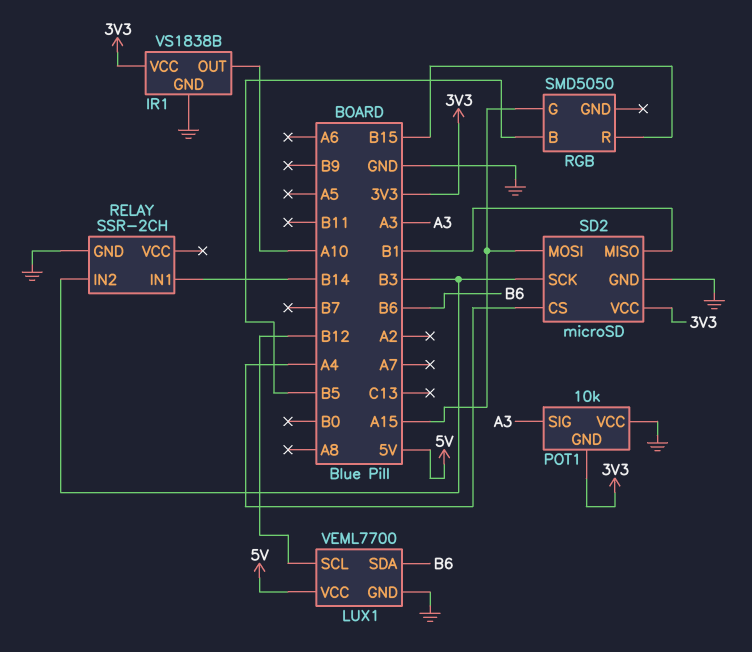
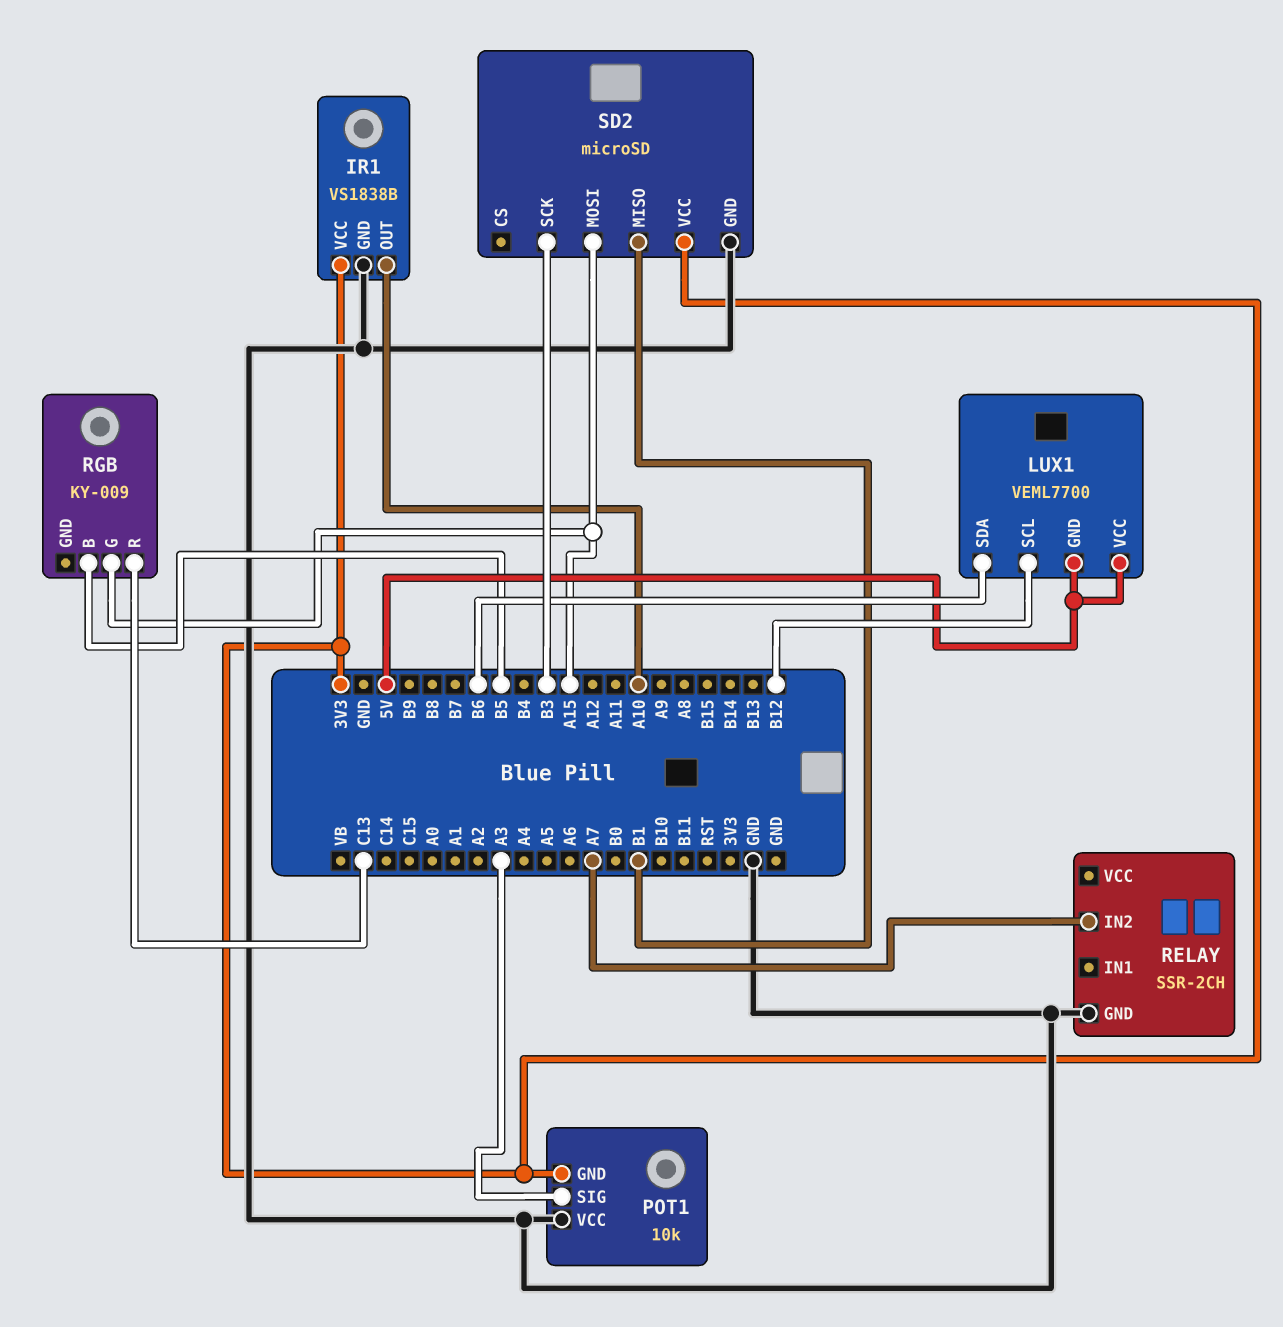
LUX1 pin GND: GND -> 5V
RELAY pin IN1: B14 -> none
RELAY pin IN2: B3 -> A7
RGB: SMD5050 -> KY-009
RGB pin R: B15 -> C13
SD2 pin CS: A4 -> none

